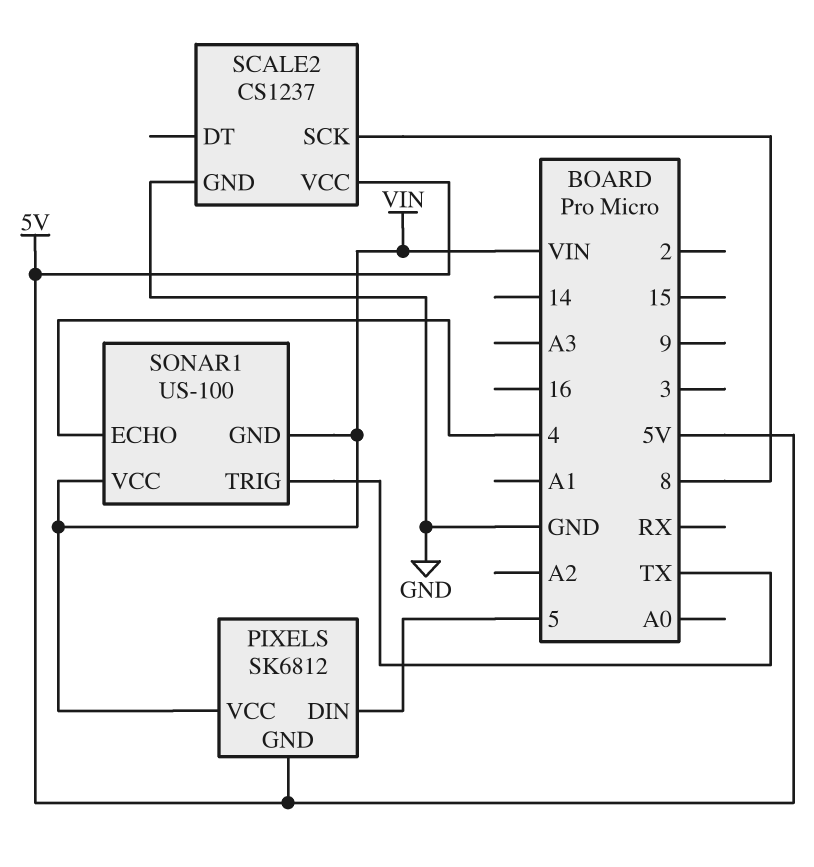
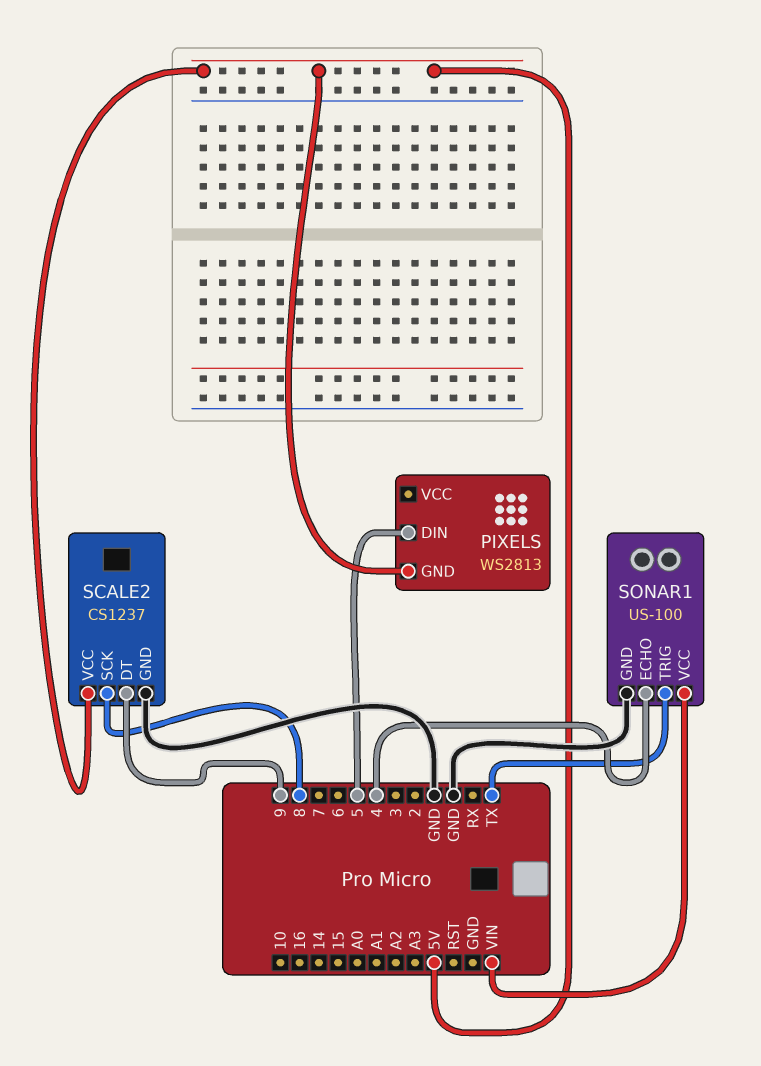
PIXELS: SK6812 -> WS2813
PIXELS pin VCC: VIN -> none
SCALE2 pin DT: none -> 9
SONAR1 pin GND: VIN -> GND

